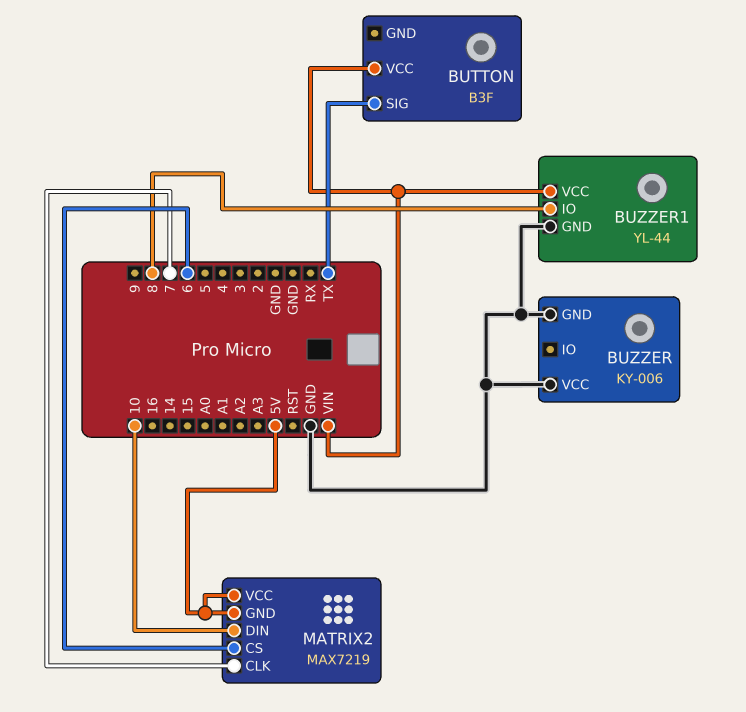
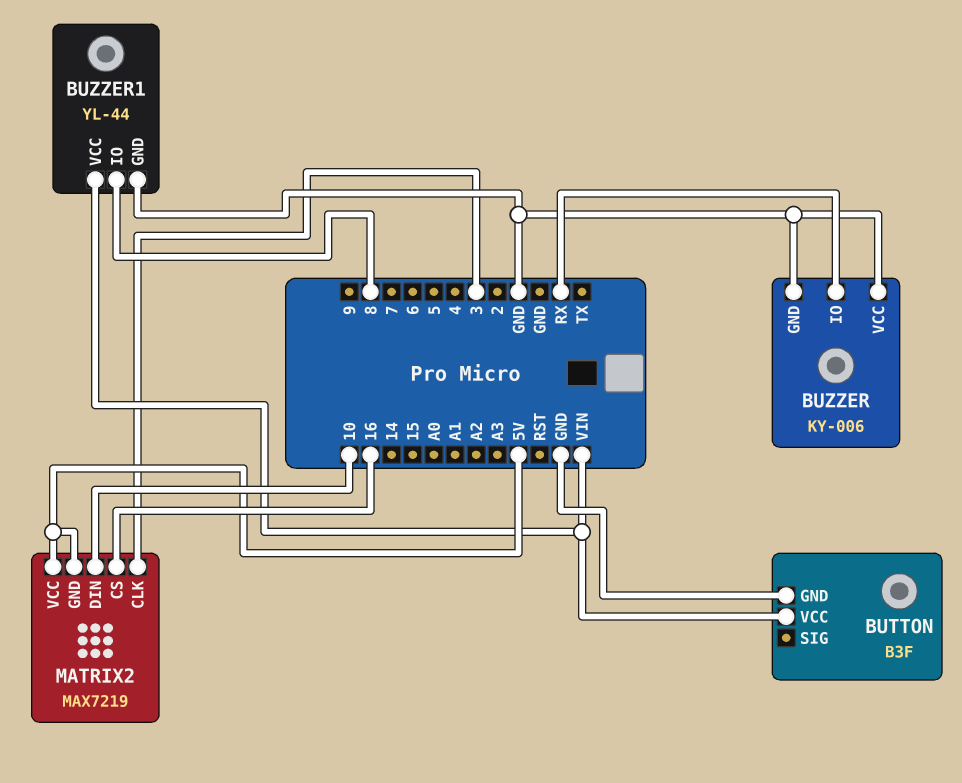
BUTTON pin GND: none -> GND
BUTTON pin SIG: TX -> none
BUZZER pin IO: none -> RX
MATRIX2 pin CLK: 7 -> 3
MATRIX2 pin CS: 6 -> 16

